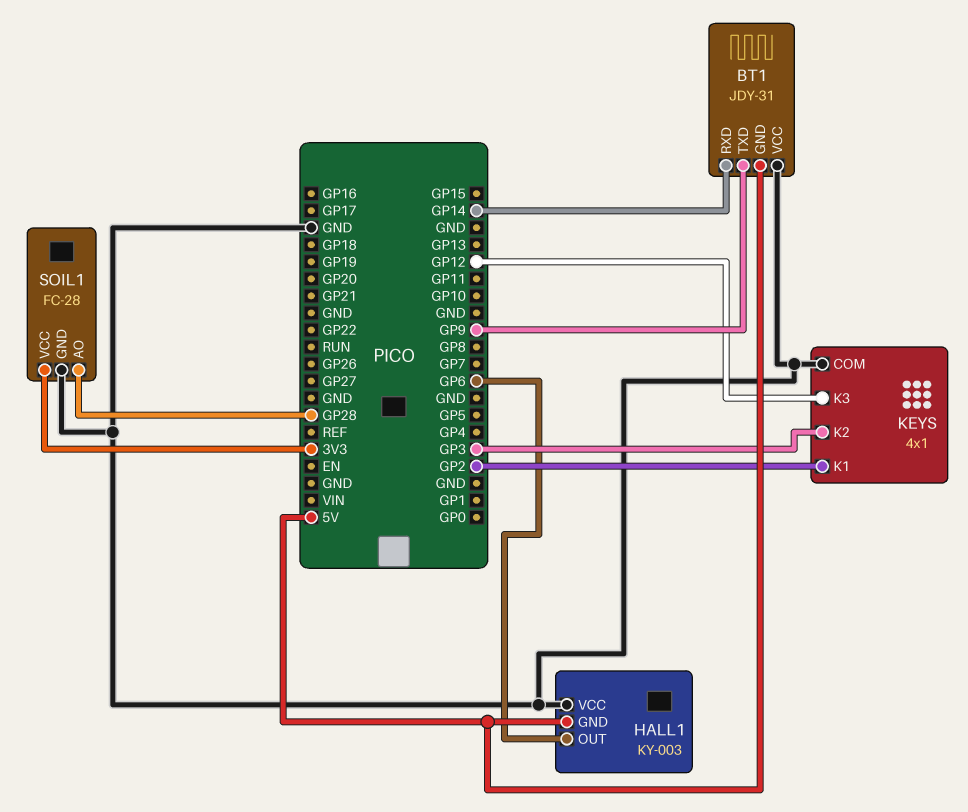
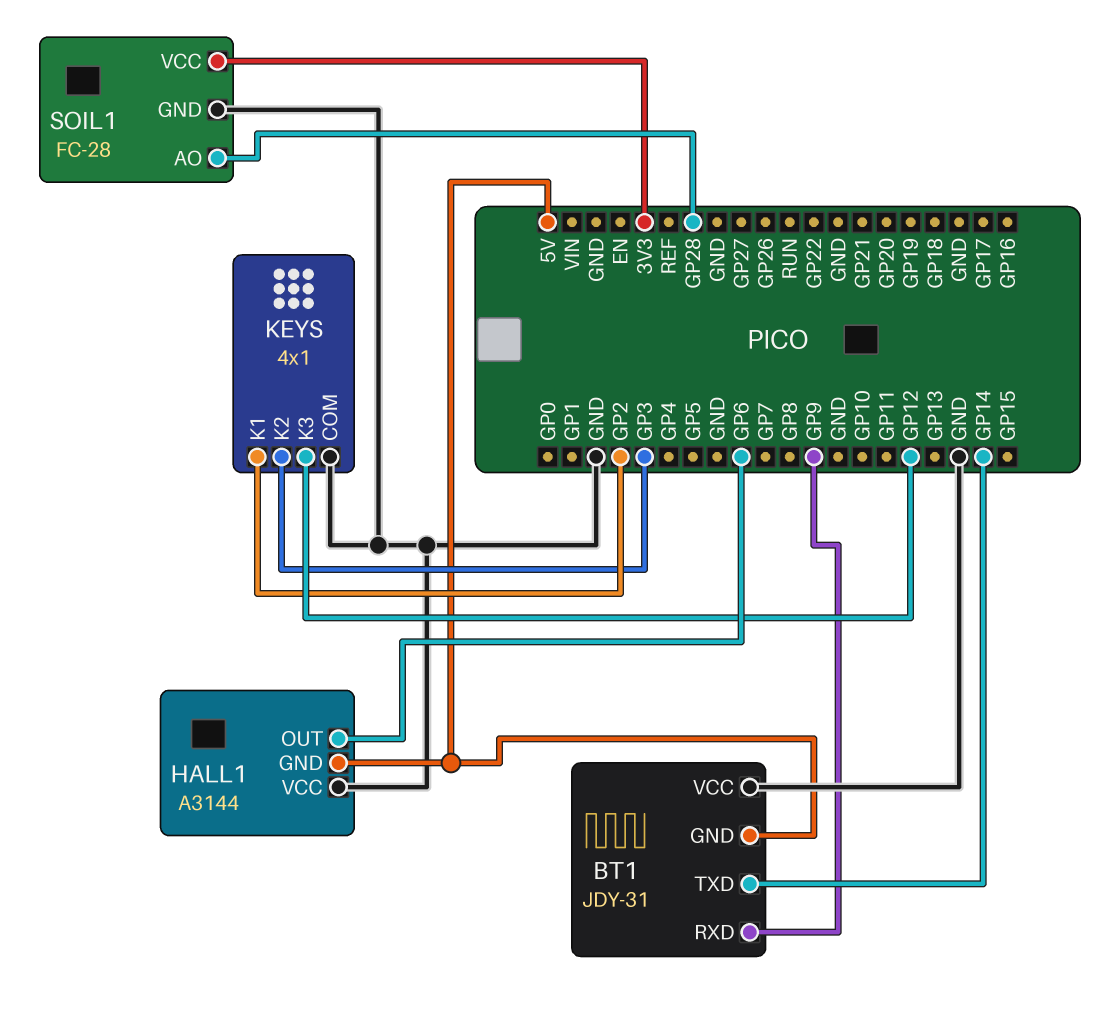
BT1 pin RXD: GP14 -> GP9
BT1 pin TXD: GP9 -> GP14
HALL1: KY-003 -> A3144

